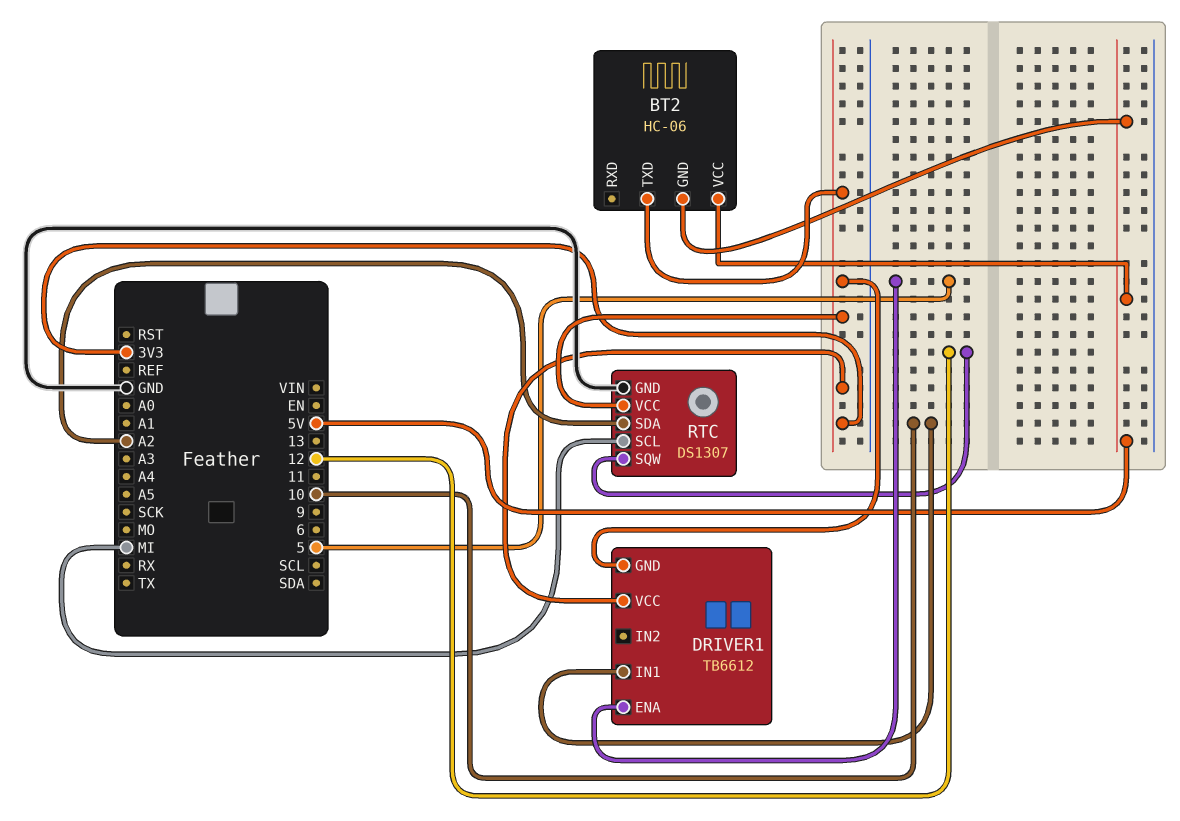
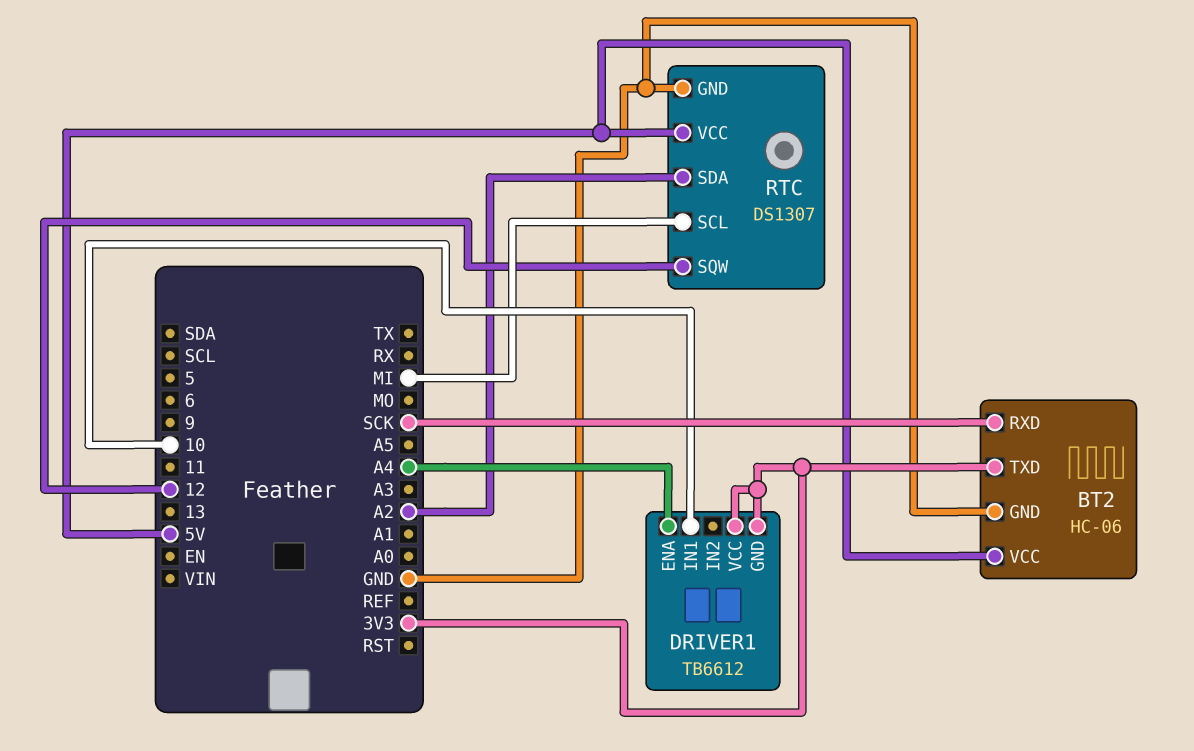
BT2 pin GND: 5V -> GND
BT2 pin RXD: none -> SCK
DRIVER1 pin ENA: 5 -> A4
RTC pin VCC: 3V3 -> 5V

